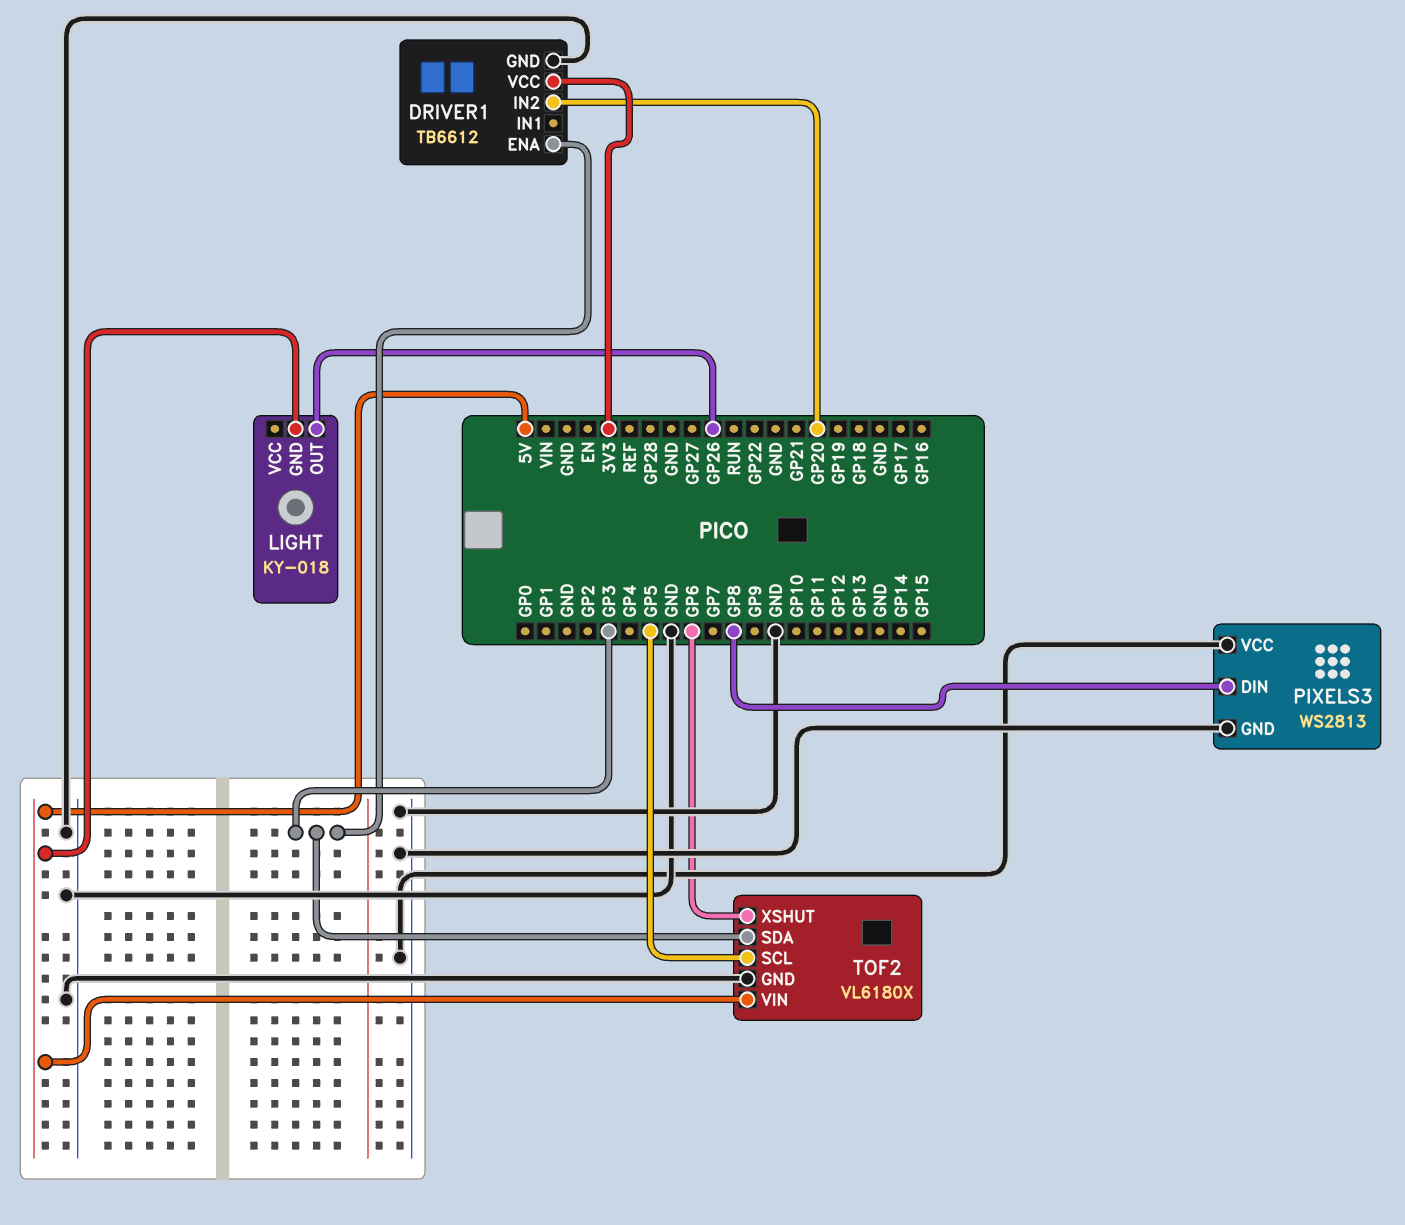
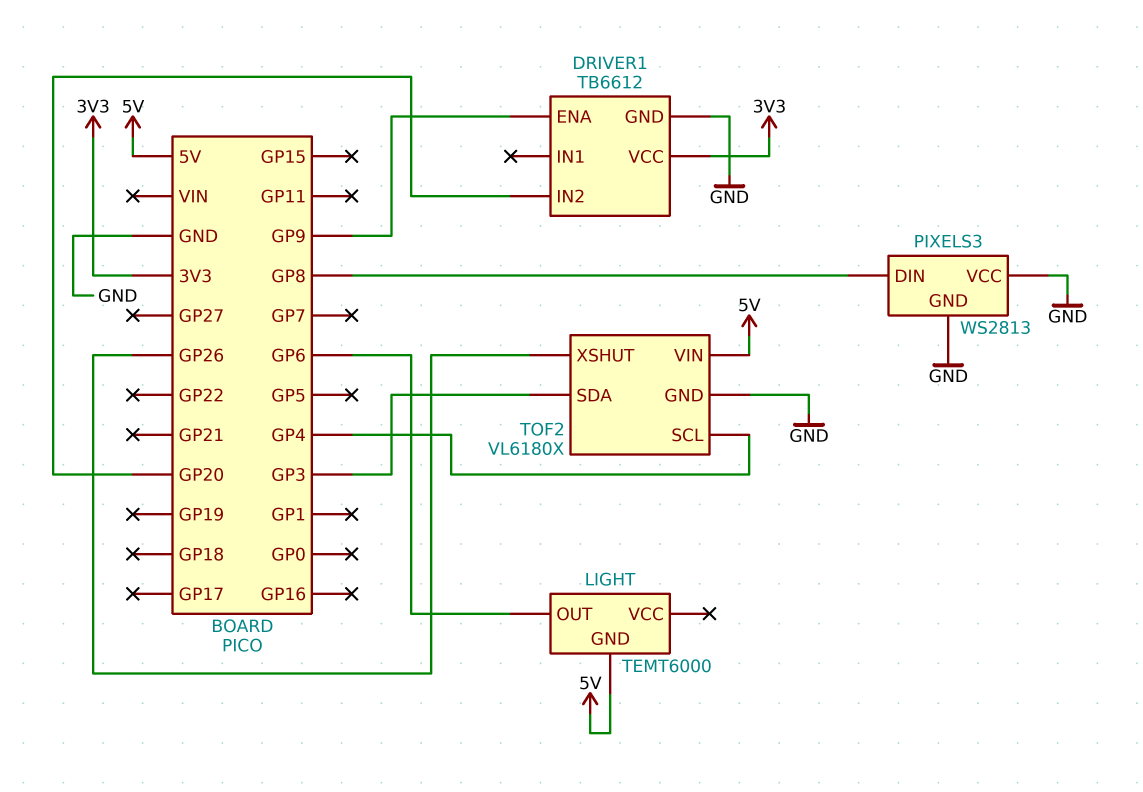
DRIVER1 pin ENA: GP3 -> GP9
LIGHT: KY-018 -> TEMT6000
LIGHT pin OUT: GP26 -> GP6
TOF2 pin SCL: GP5 -> GP4
TOF2 pin XSHUT: GP6 -> GP26

